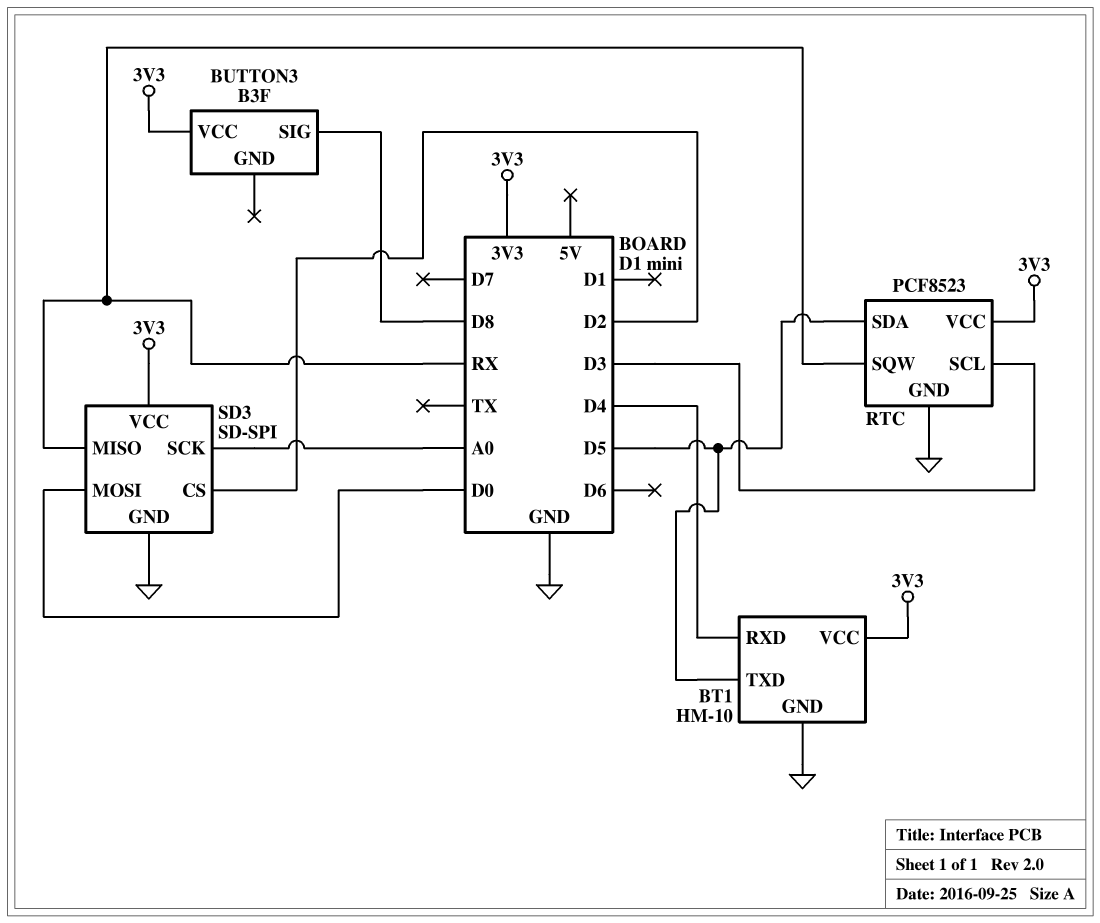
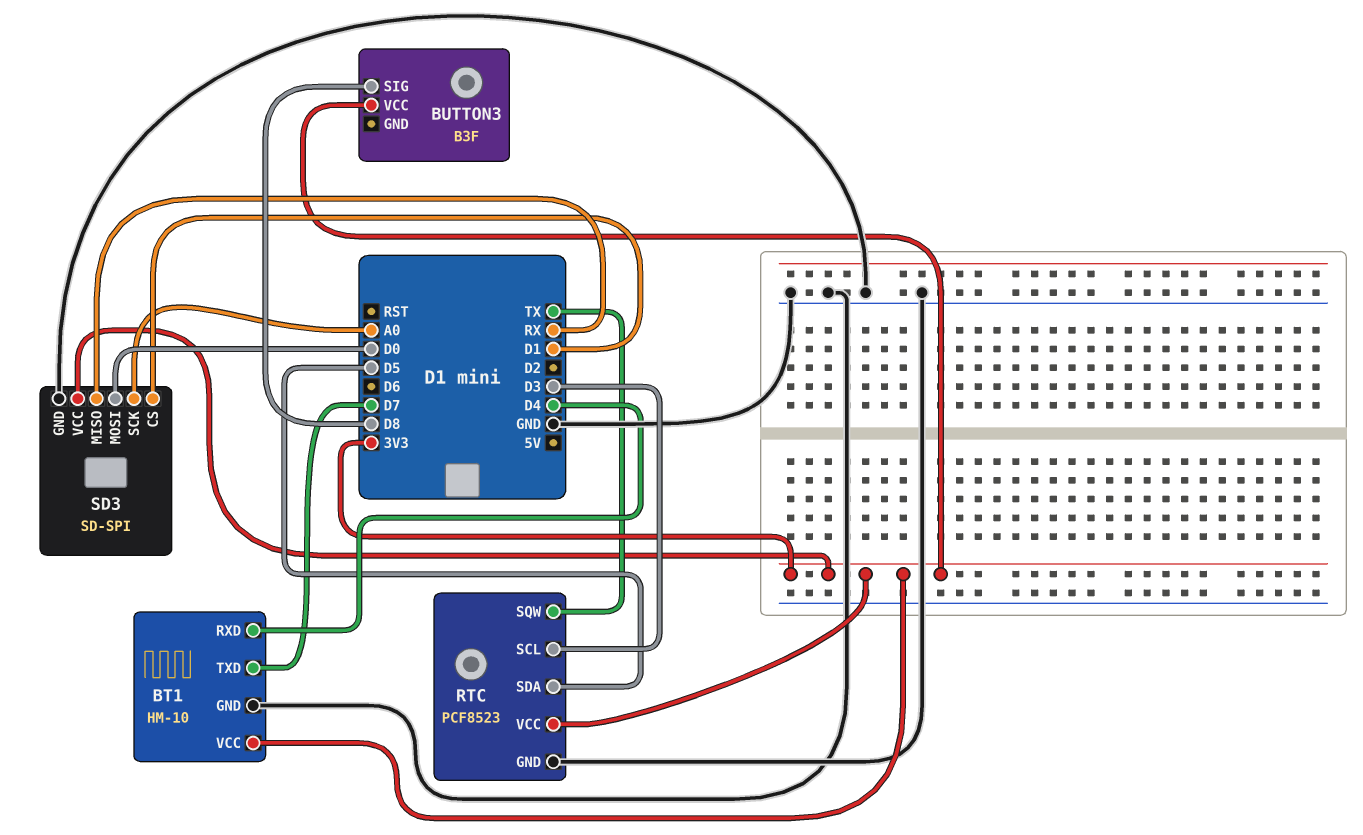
BT1 pin TXD: D5 -> D7
RTC pin SQW: RX -> TX
SD3 pin CS: D2 -> D1

